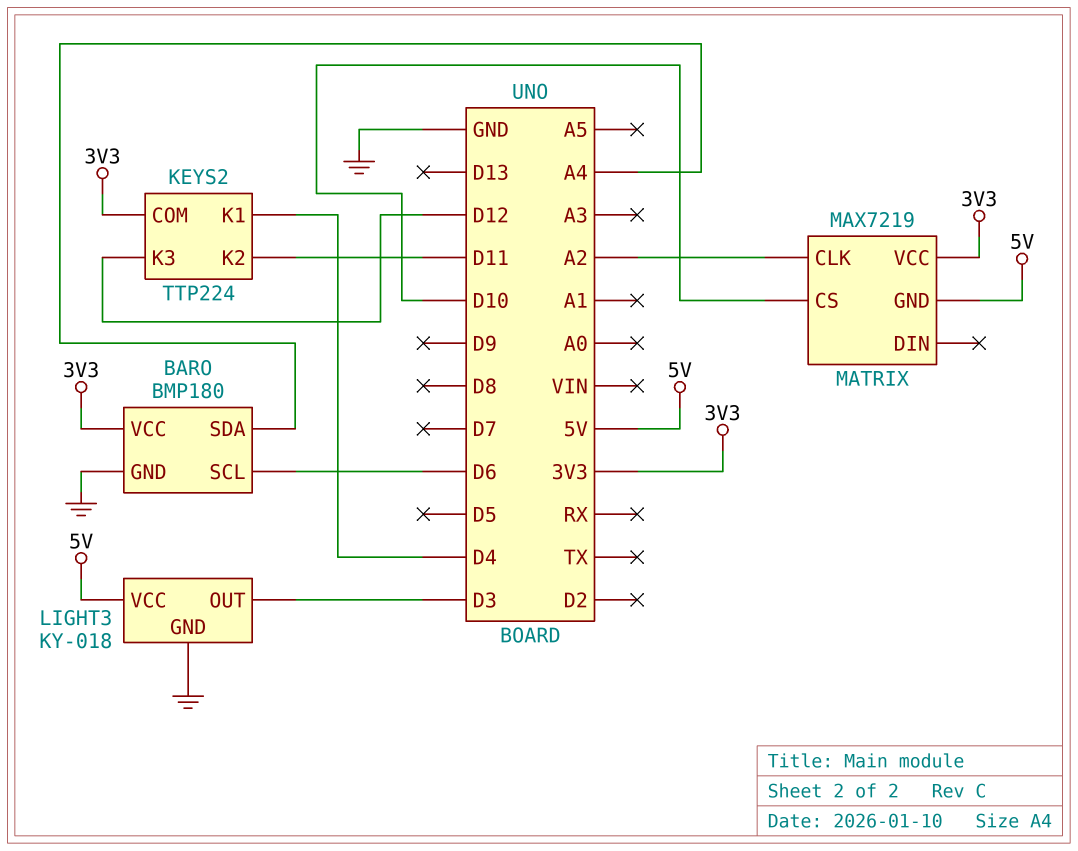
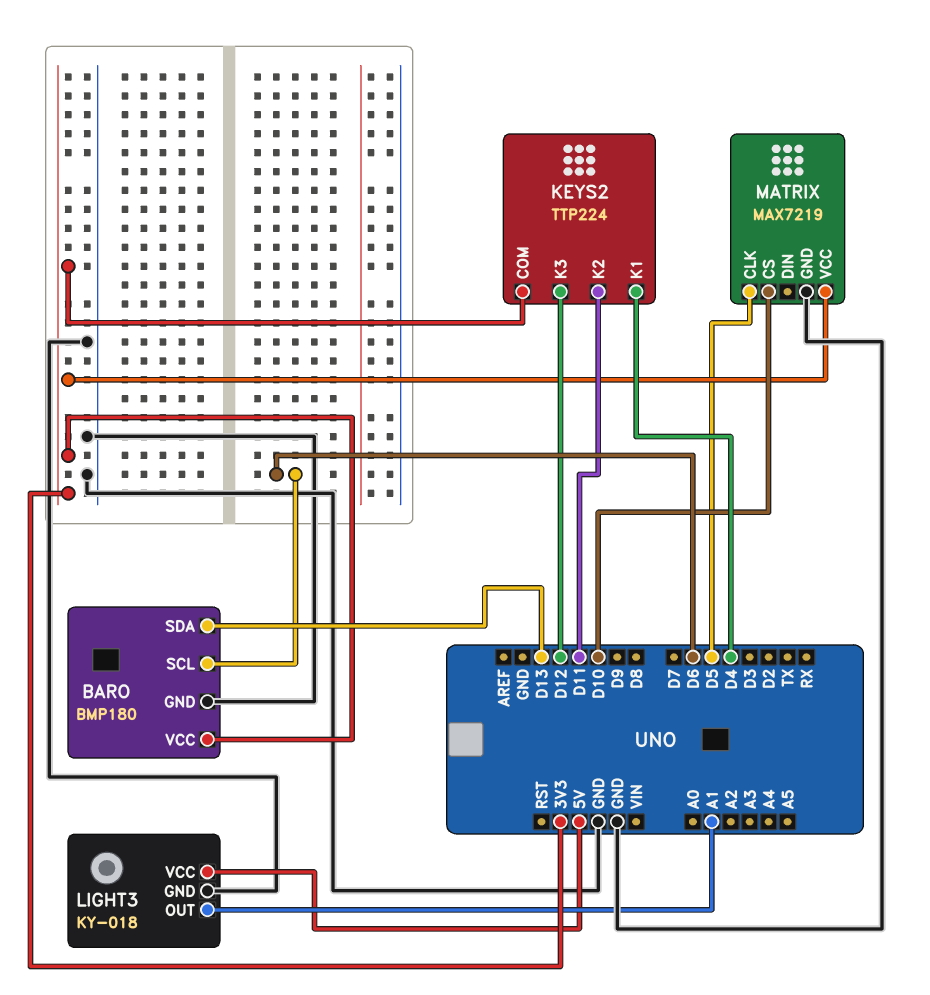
BARO pin SDA: A4 -> D13
LIGHT3 pin OUT: D3 -> A1
MATRIX pin CLK: A2 -> D5
MATRIX pin GND: 5V -> GND

